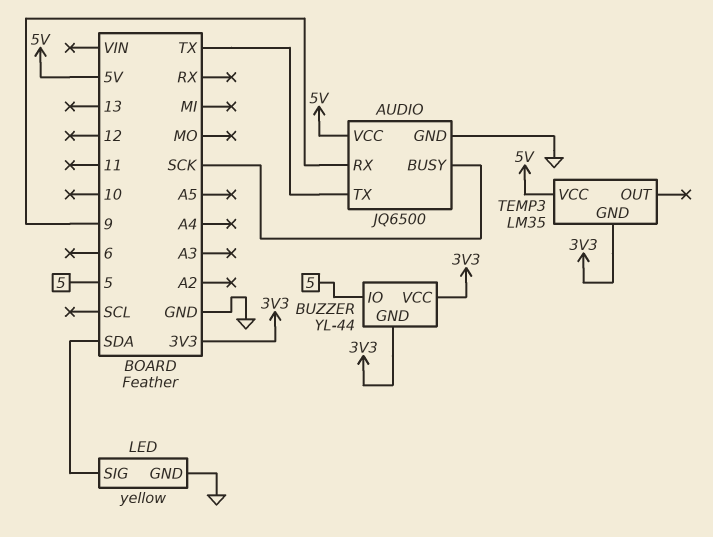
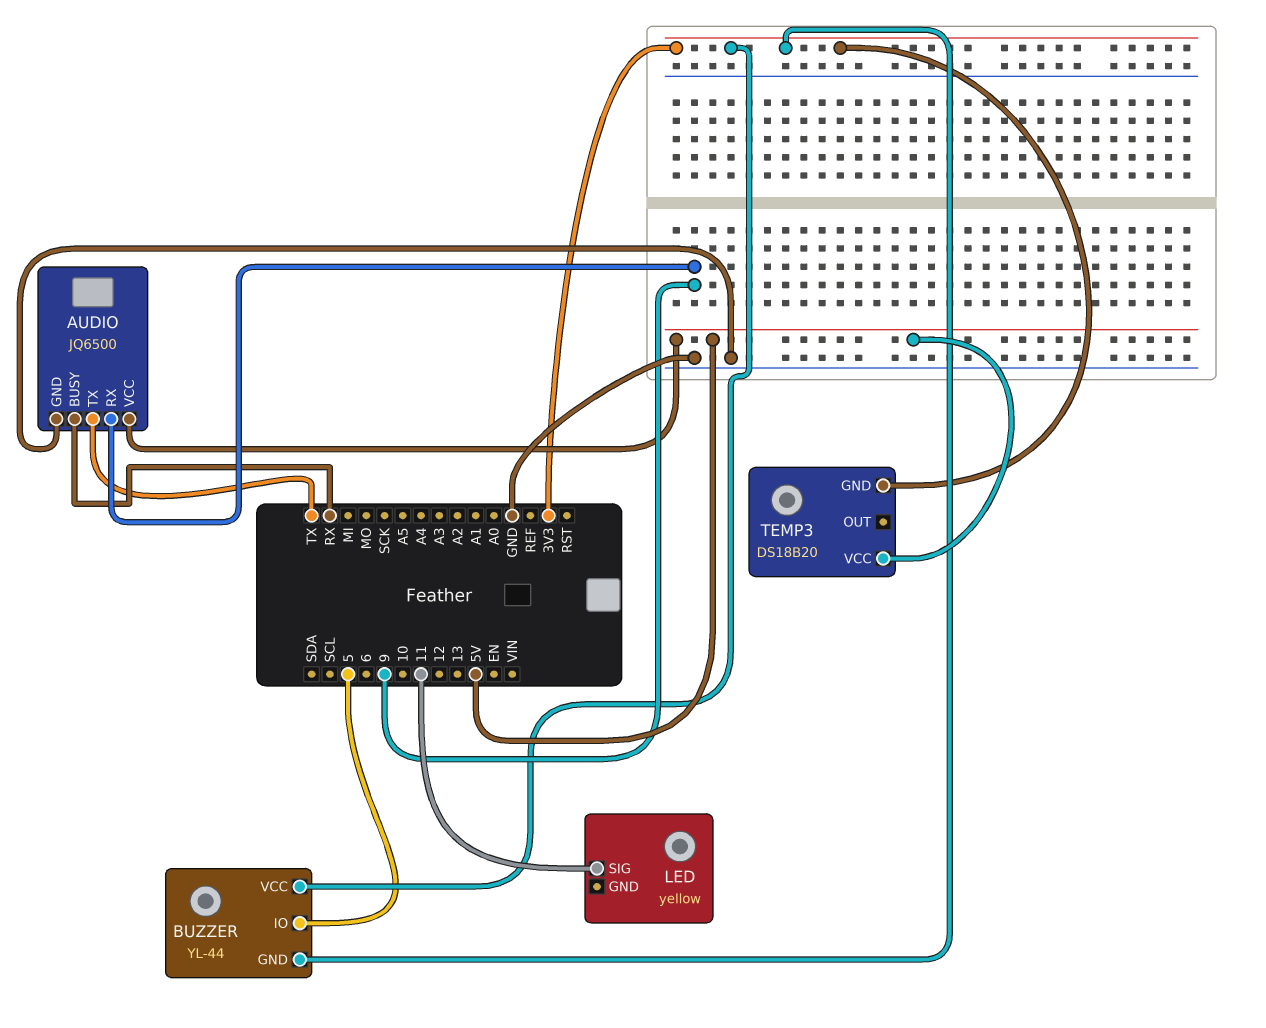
AUDIO pin BUSY: SCK -> RX
LED pin GND: GND -> none
LED pin SIG: SDA -> 11
TEMP3: LM35 -> DS18B20

